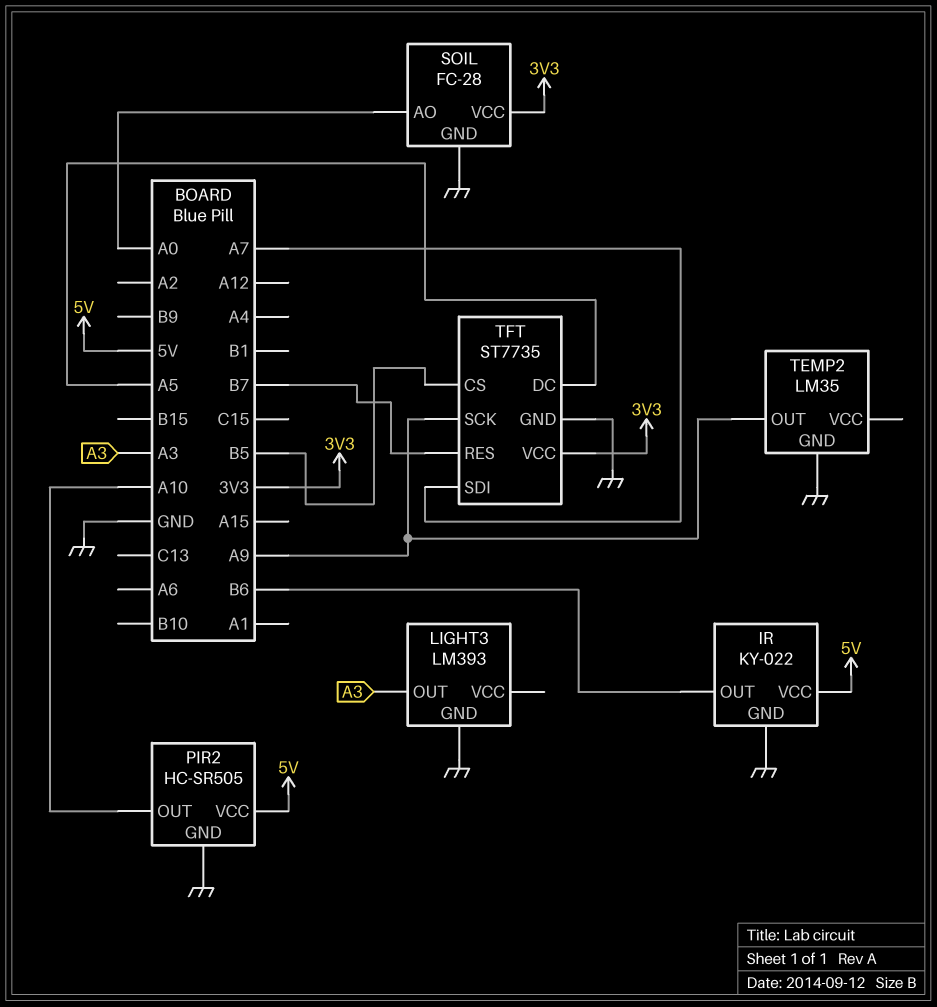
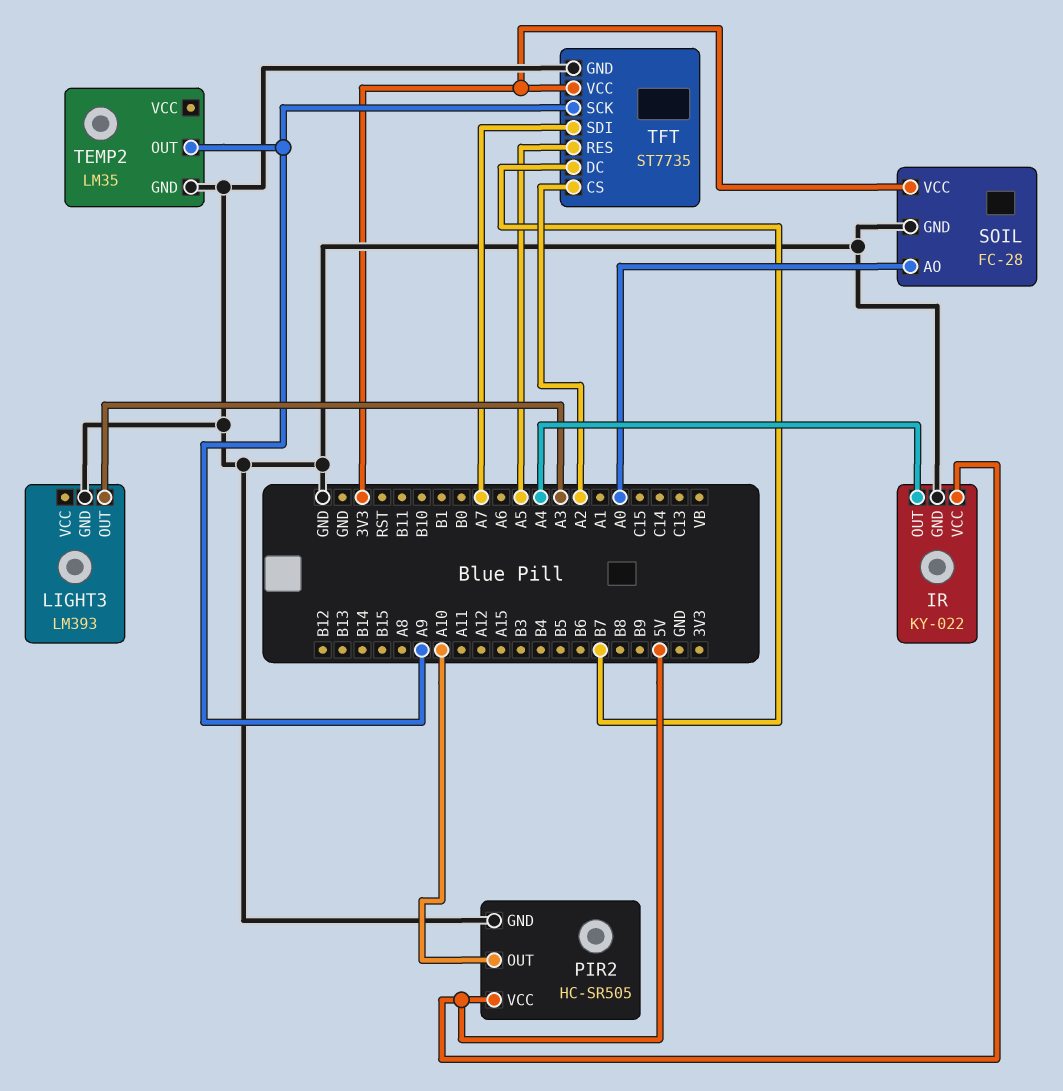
IR pin OUT: B6 -> A4
TFT pin CS: B5 -> A2
TFT pin DC: A5 -> B7
TFT pin RES: B7 -> A5

